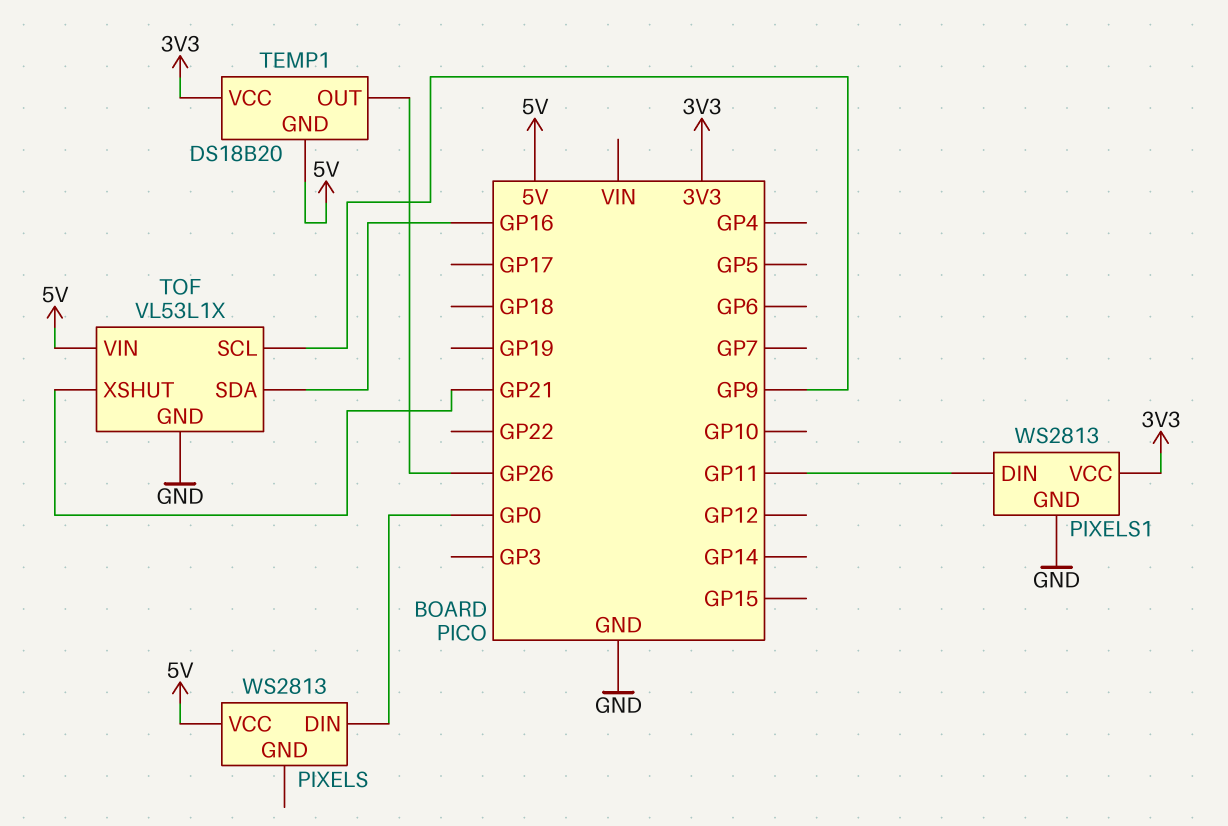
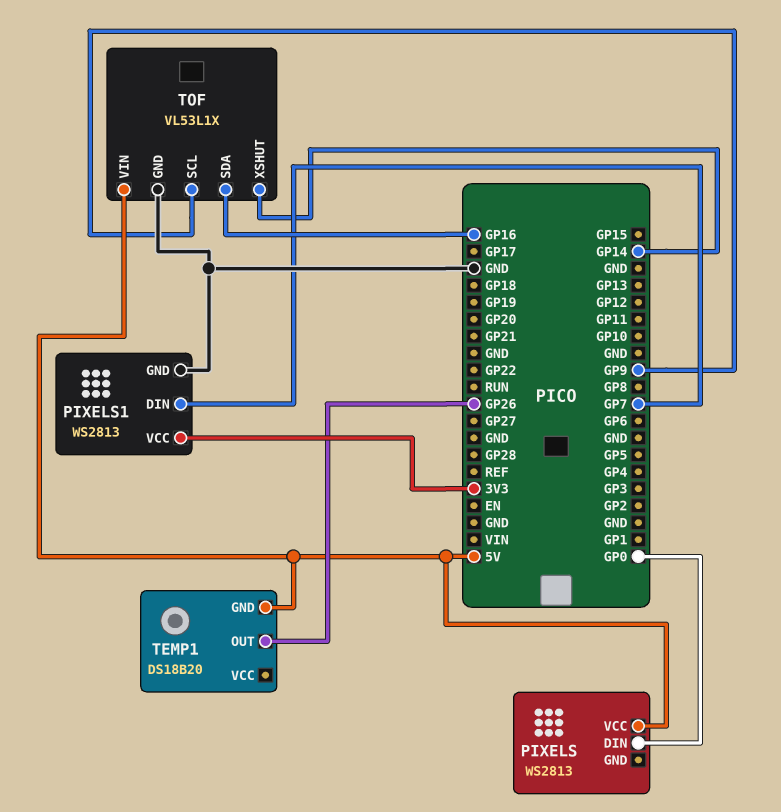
PIXELS1 pin DIN: GP11 -> GP7
TEMP1 pin VCC: 3V3 -> none
TOF pin XSHUT: GP21 -> GP14

